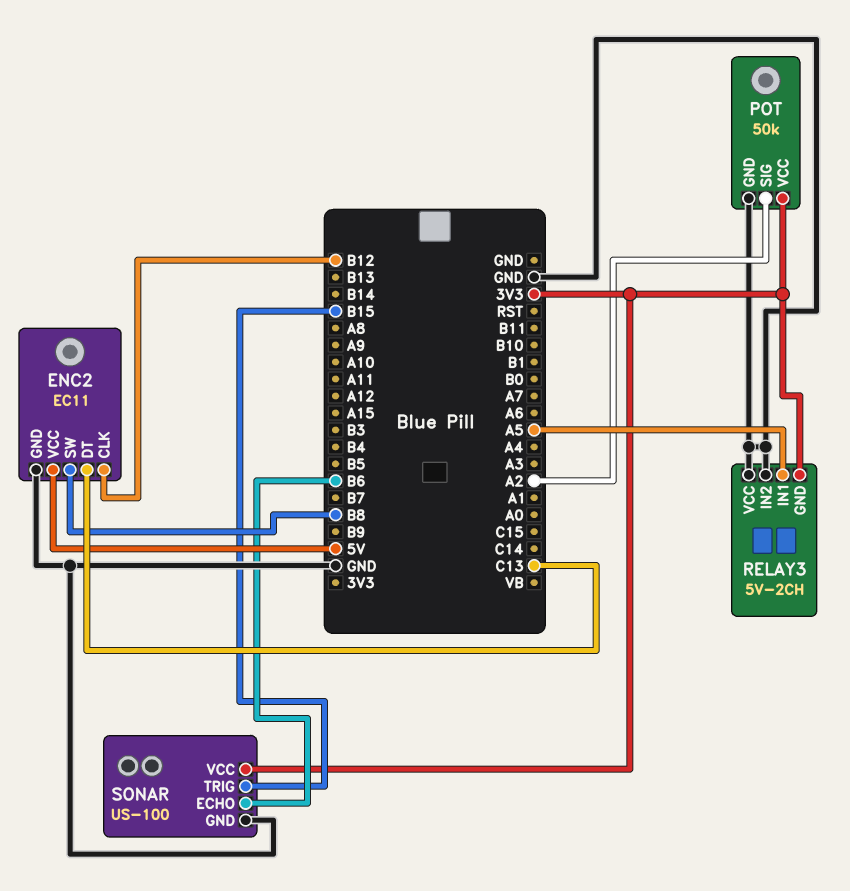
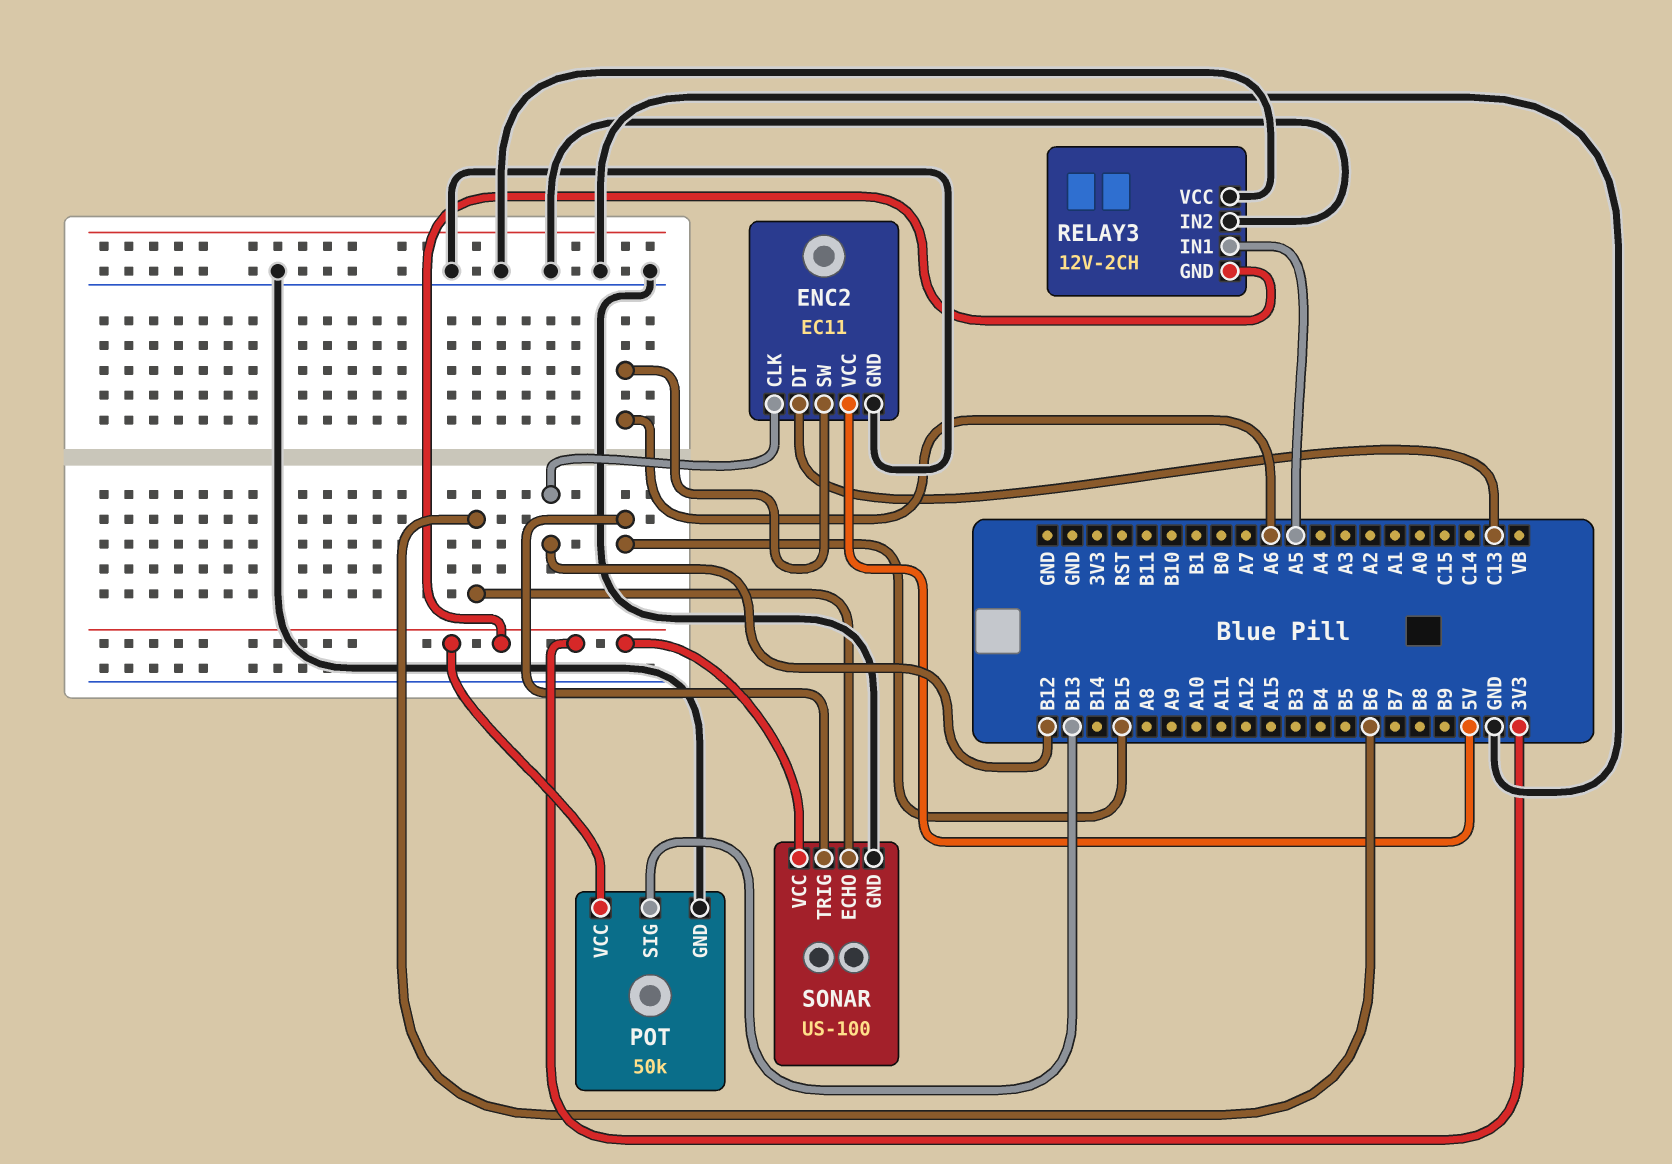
ENC2 pin SW: B8 -> A6
POT pin SIG: A2 -> B13
RELAY3: 5V-2CH -> 12V-2CH

